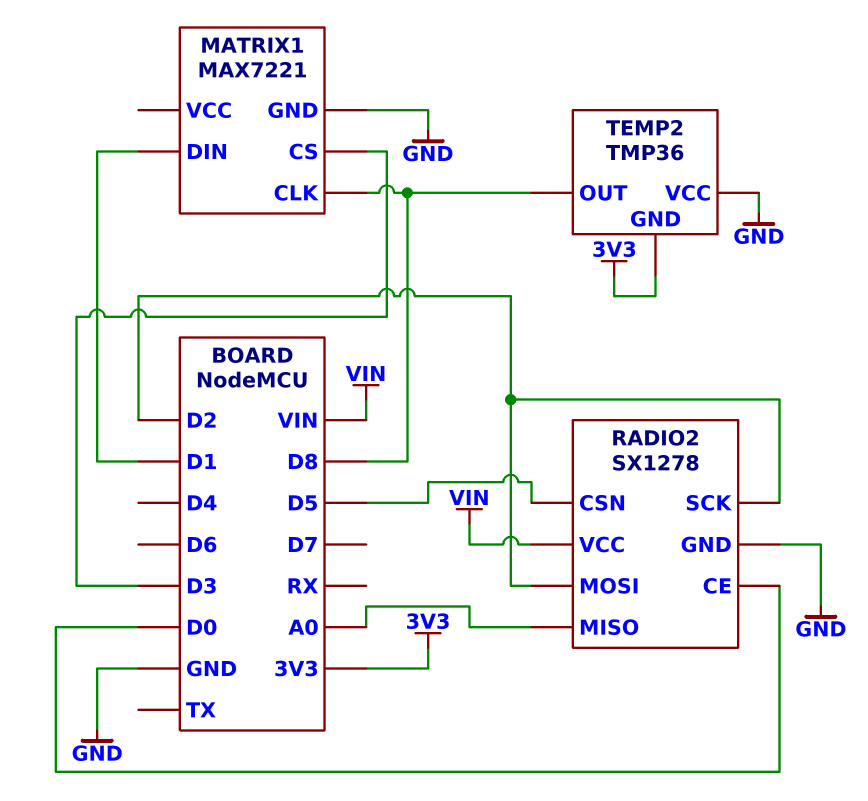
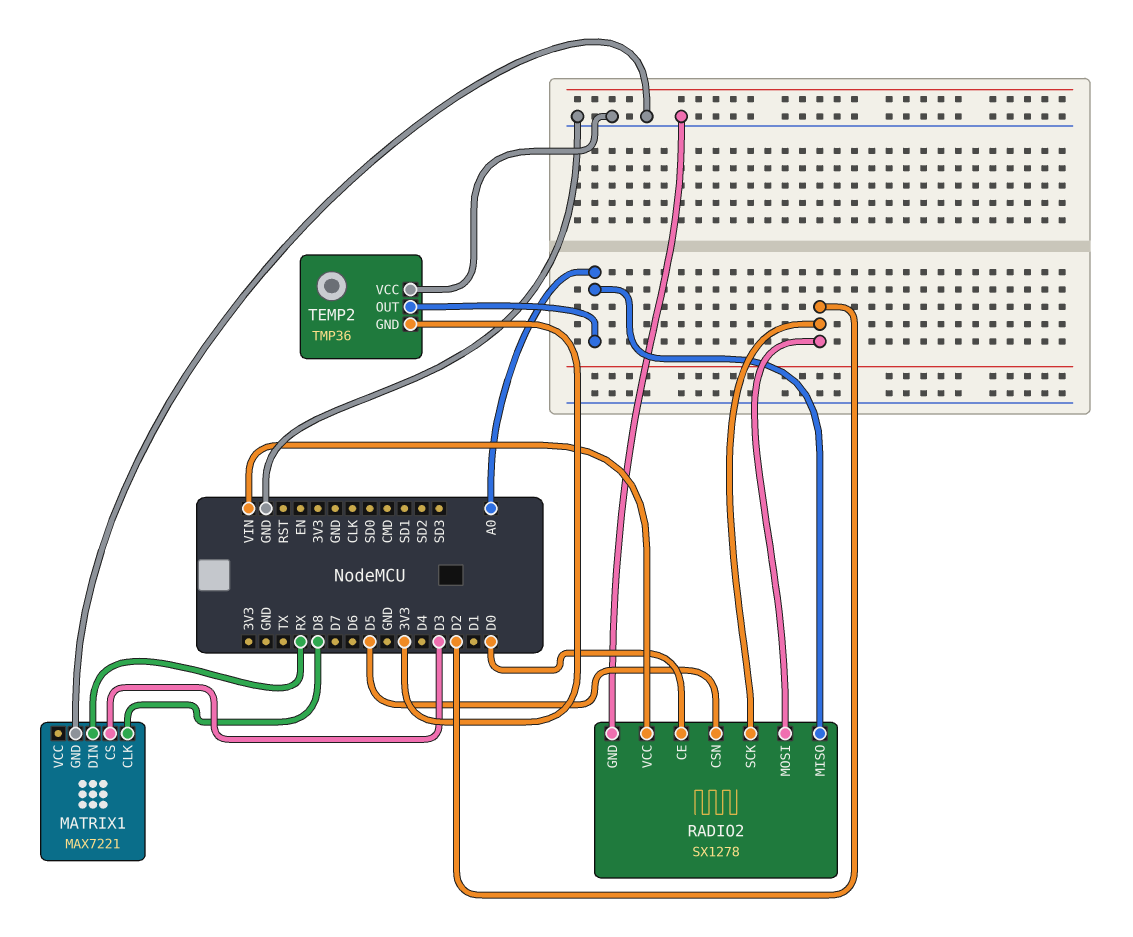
MATRIX1 pin DIN: D1 -> RX
TEMP2 pin OUT: D8 -> A0

